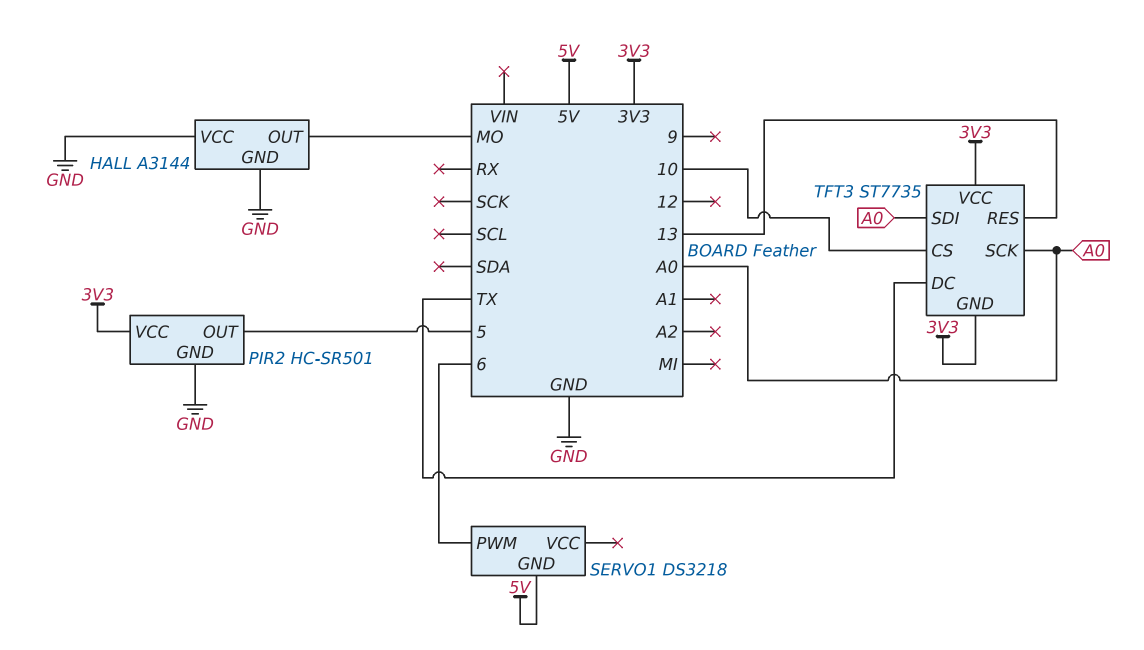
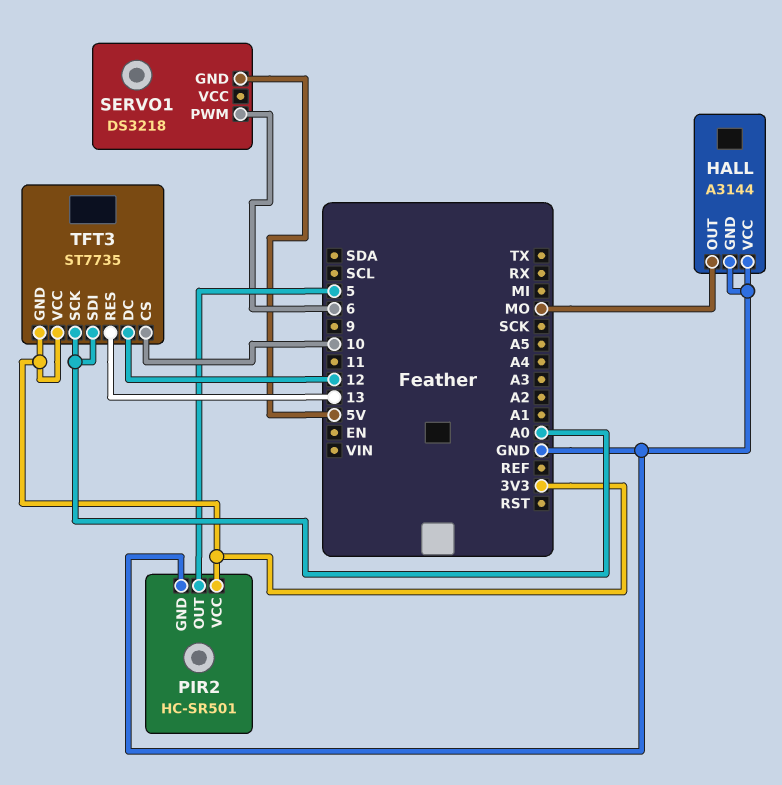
TFT3 pin DC: TX -> 12

